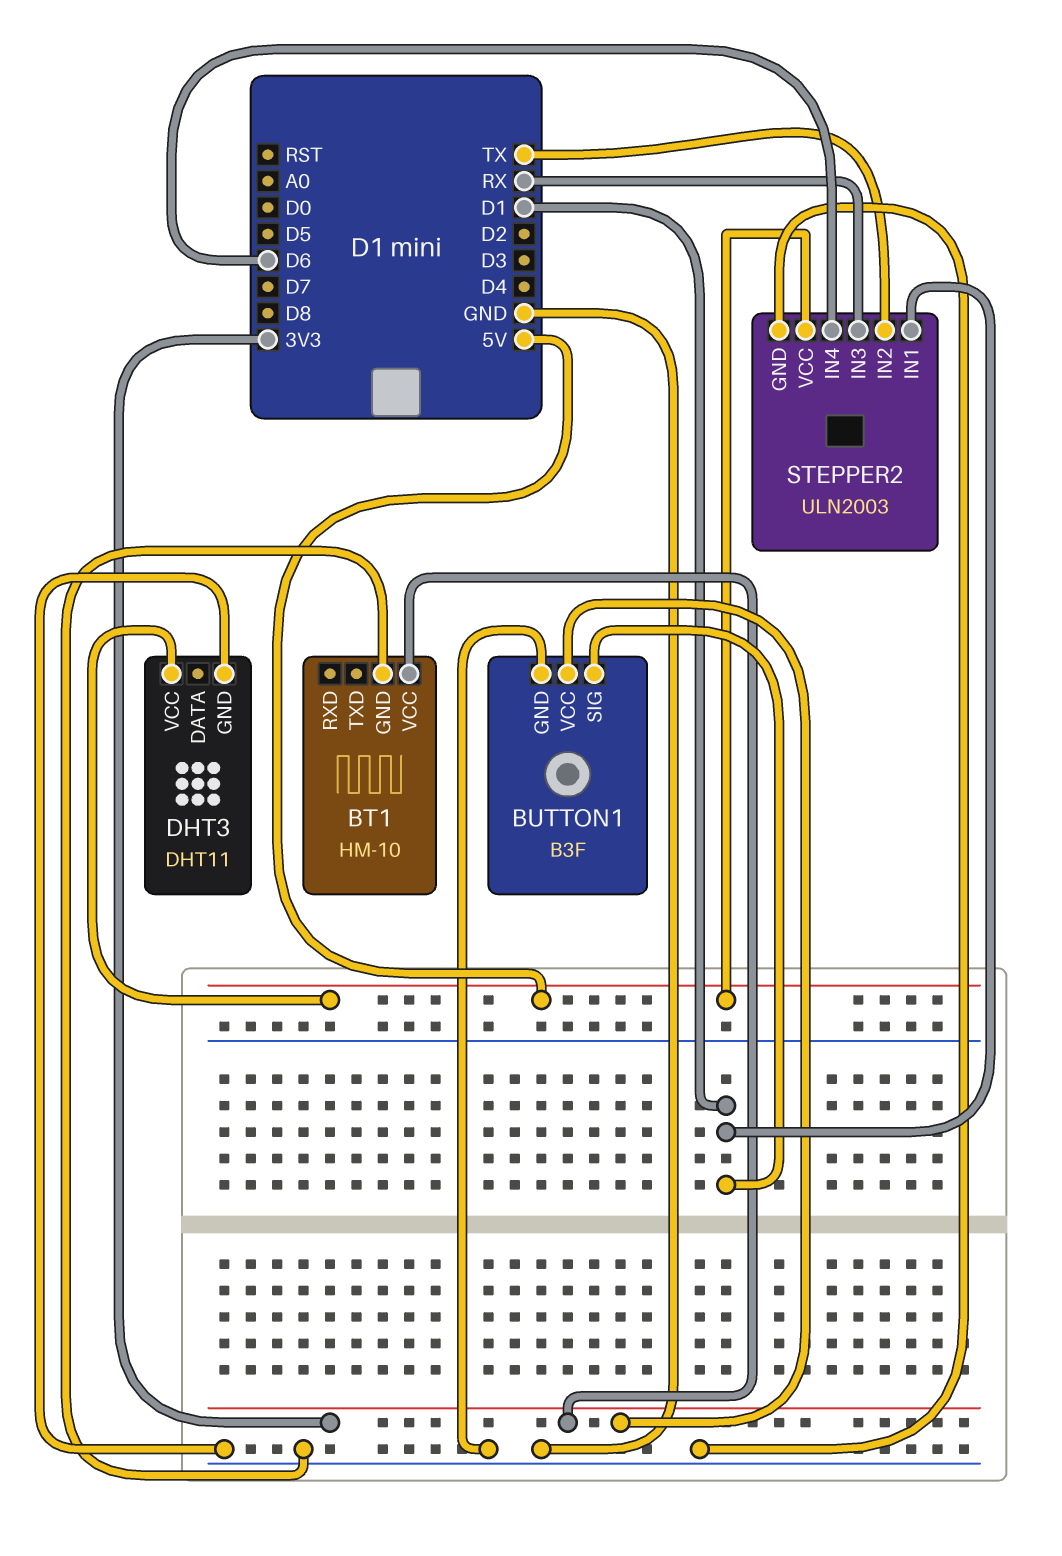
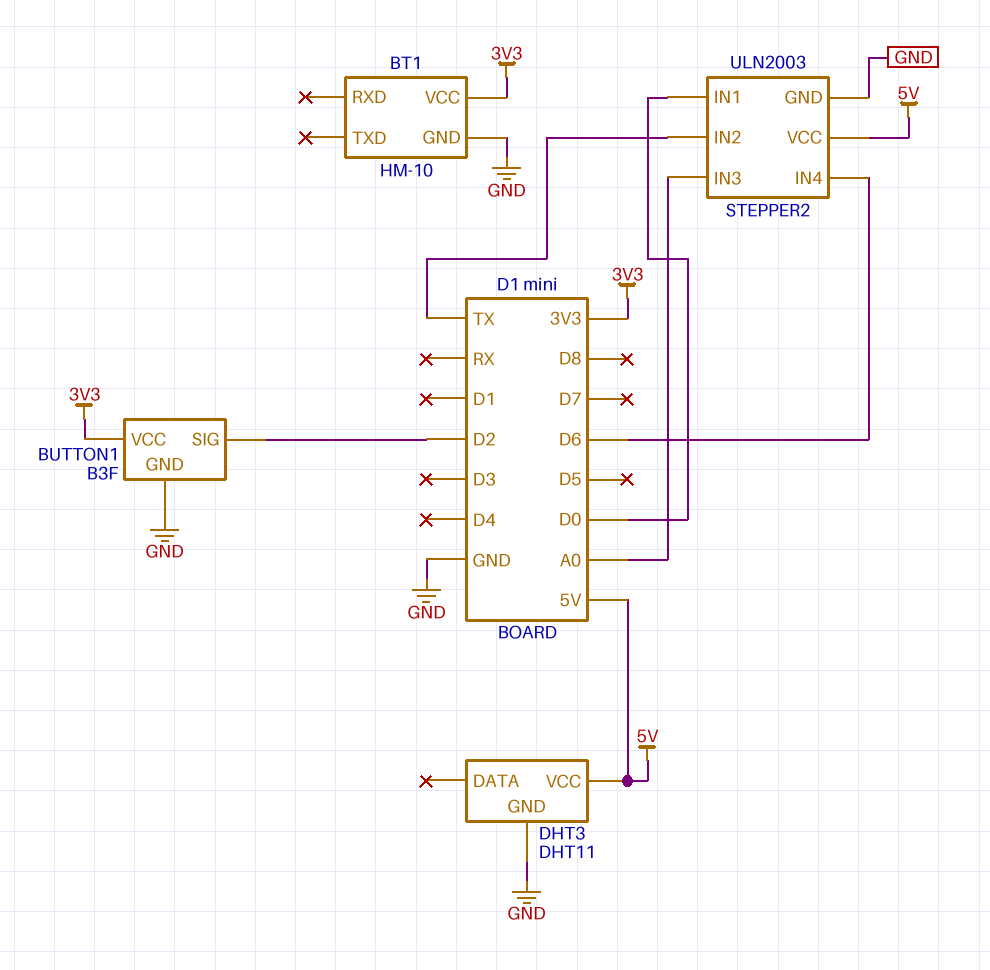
BUTTON1 pin SIG: D1 -> D2
STEPPER2 pin IN1: D1 -> D0
STEPPER2 pin IN3: RX -> A0

